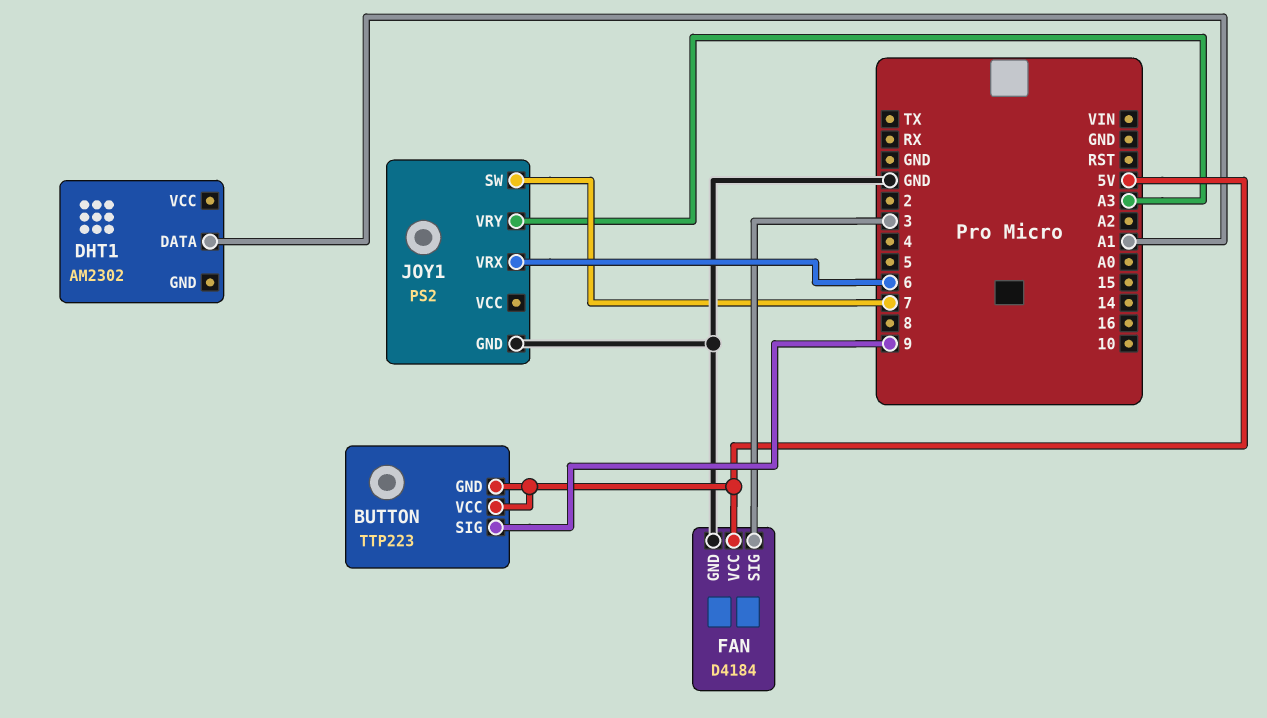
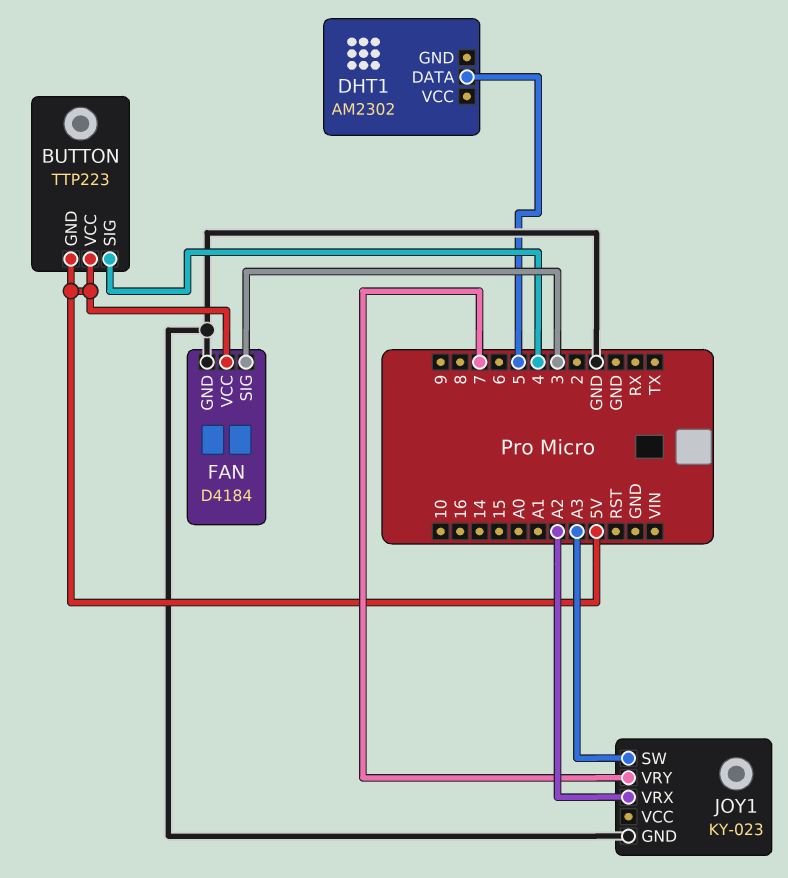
BUTTON pin SIG: 9 -> 4
DHT1 pin DATA: A1 -> 5
JOY1: PS2 -> KY-023
JOY1 pin SW: 7 -> A3
JOY1 pin VRX: 6 -> A2
JOY1 pin VRY: A3 -> 7

